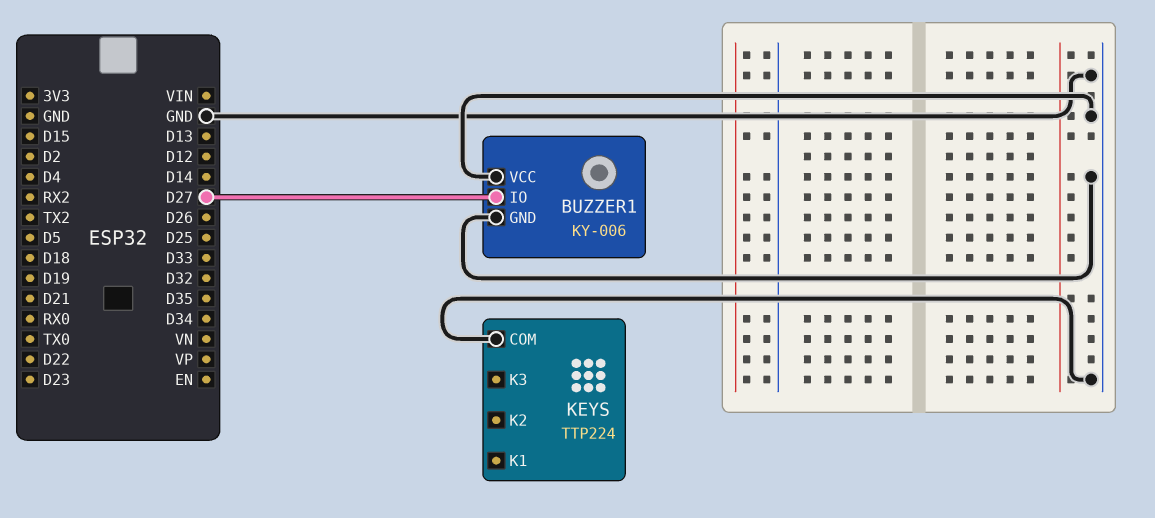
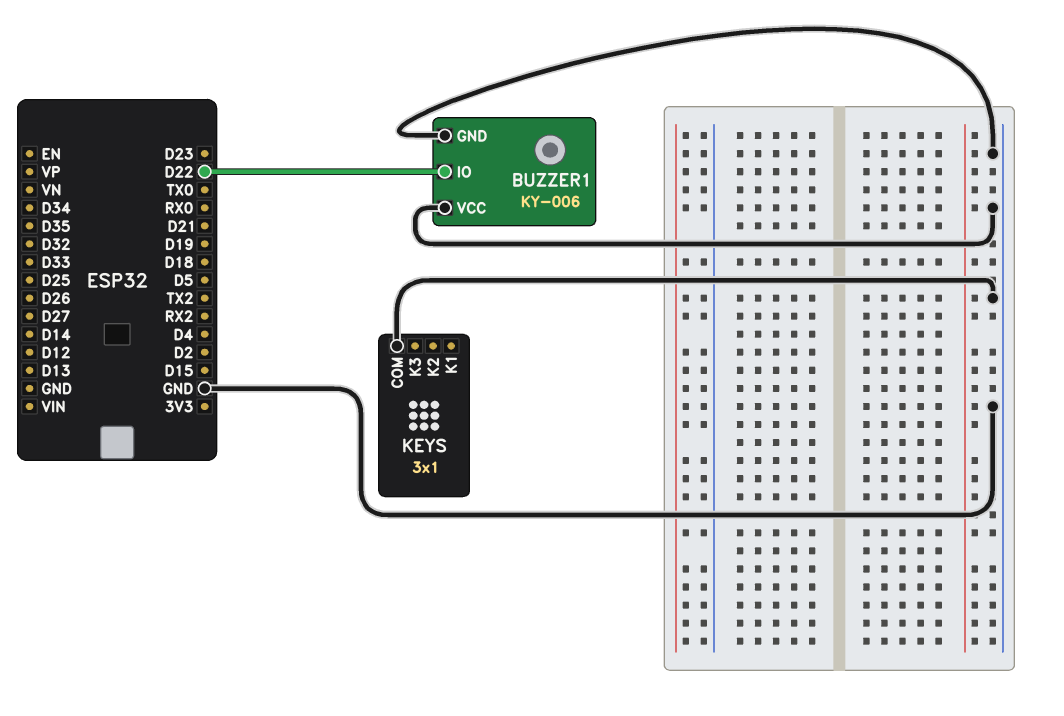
BUZZER1 pin IO: D27 -> D22
KEYS: TTP224 -> 3x1

